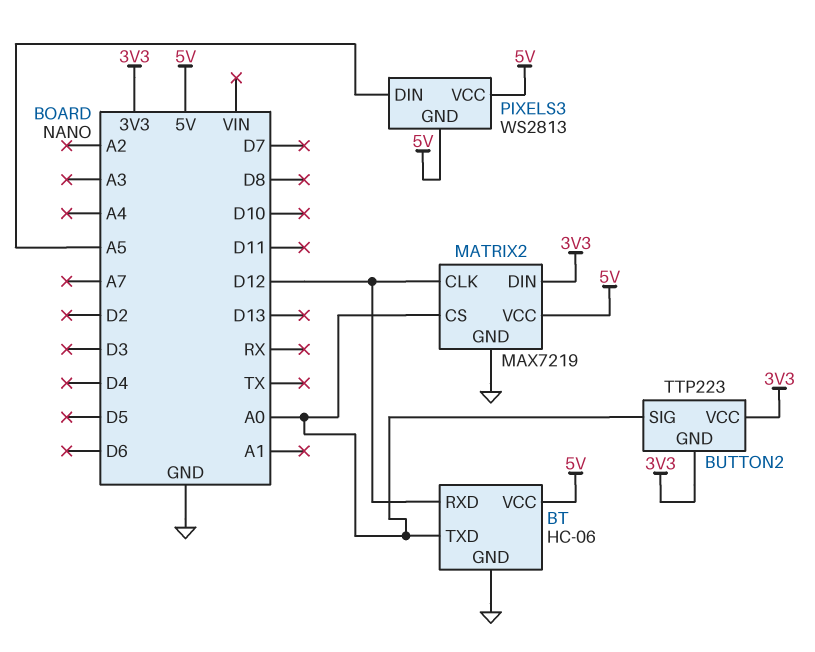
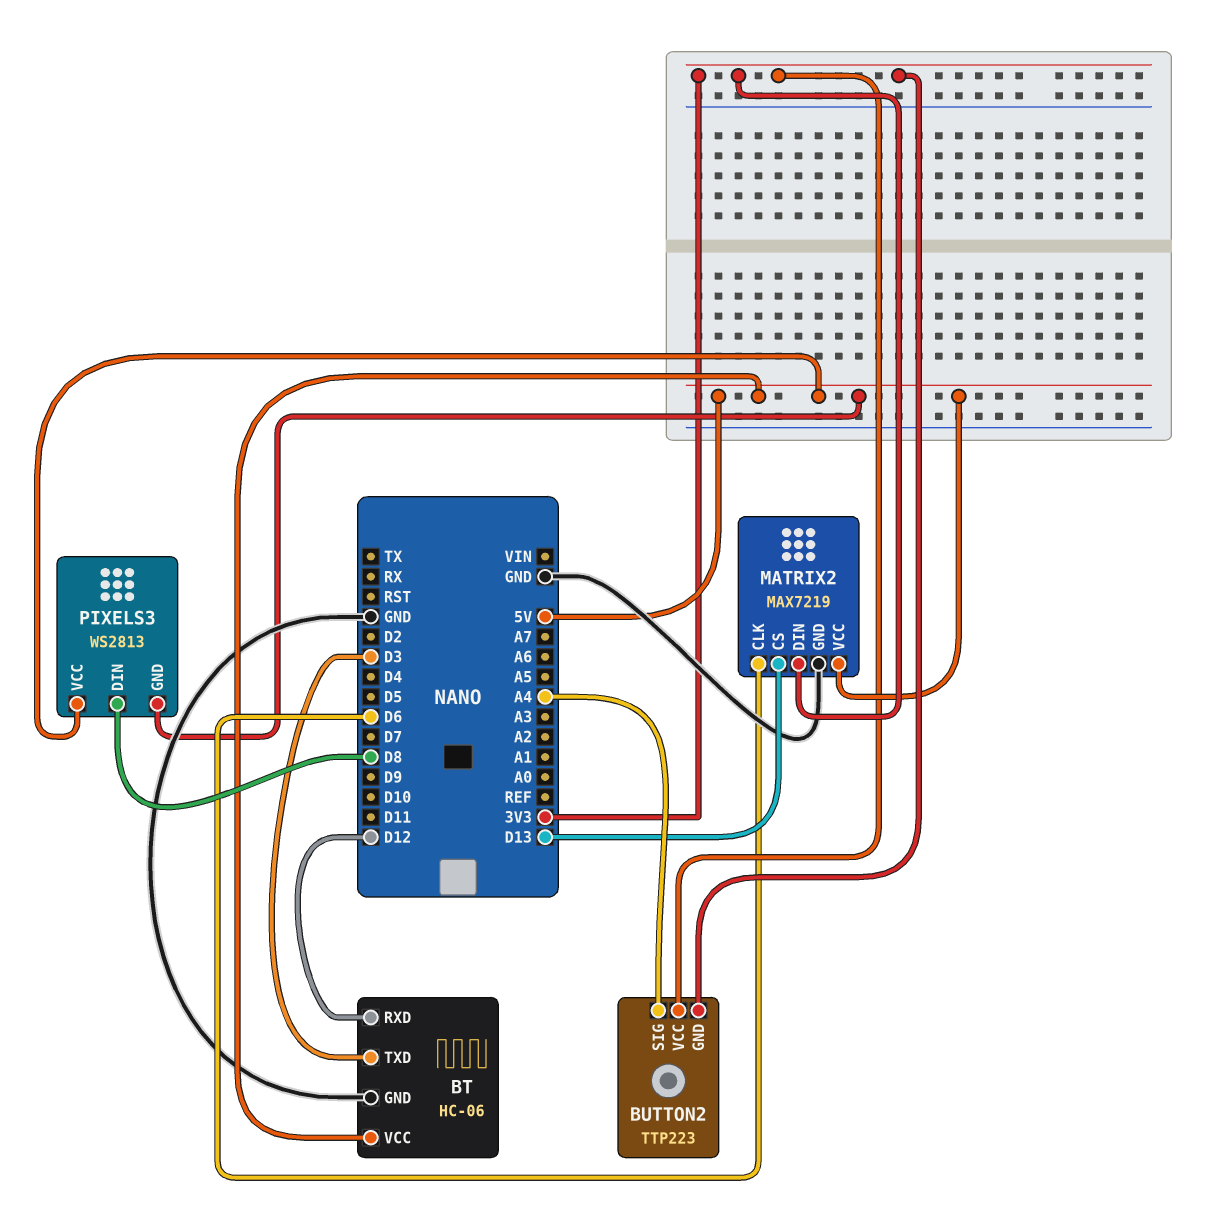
BT pin TXD: A0 -> D3
BUTTON2 pin SIG: A0 -> A4
MATRIX2 pin CLK: D12 -> D6
MATRIX2 pin CS: A0 -> D13
PIXELS3 pin DIN: A5 -> D8

